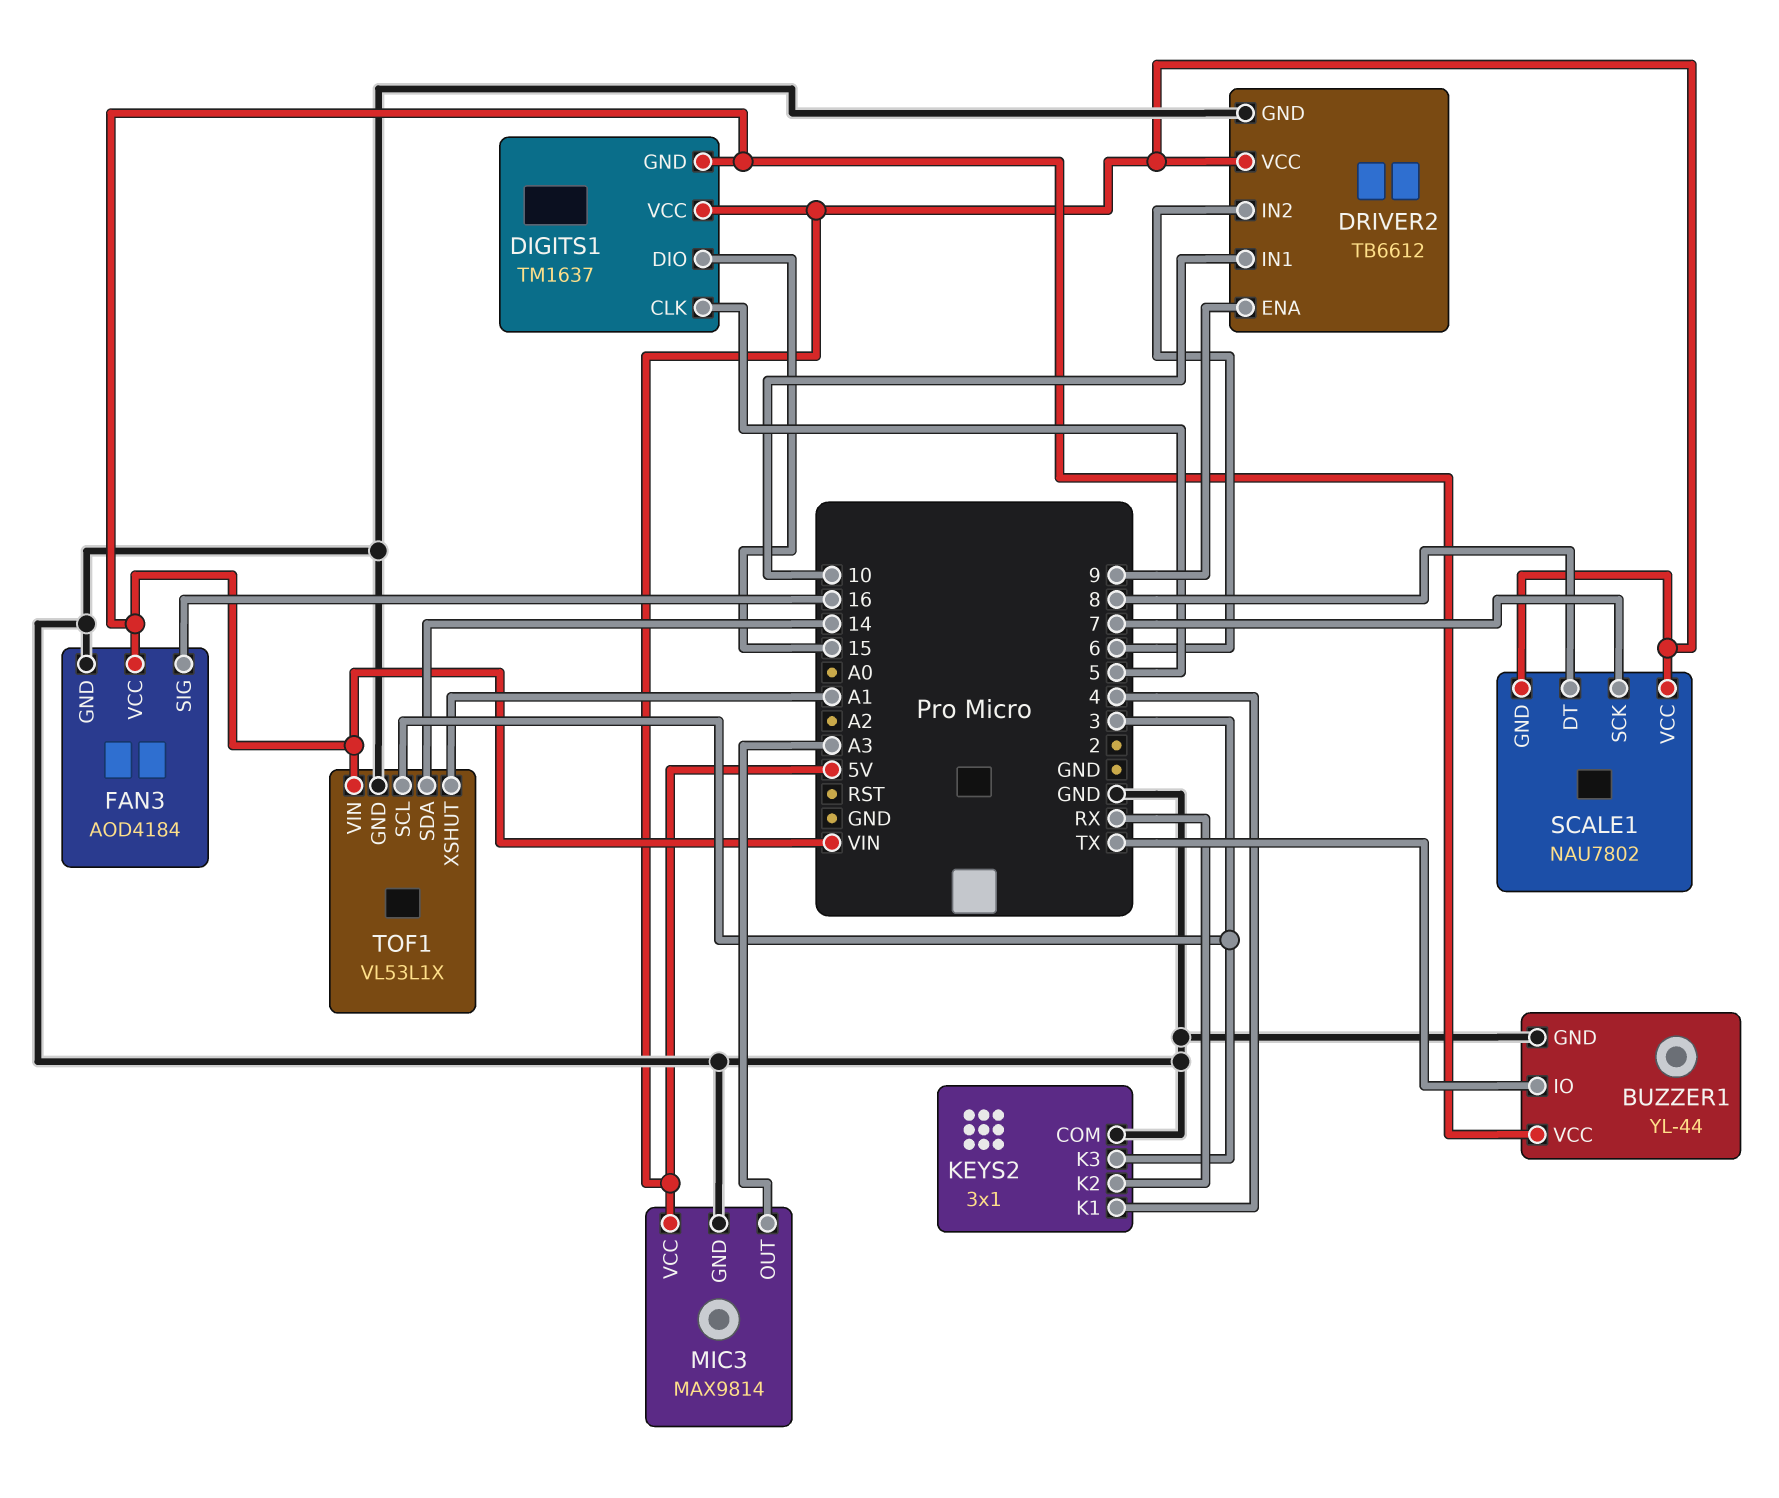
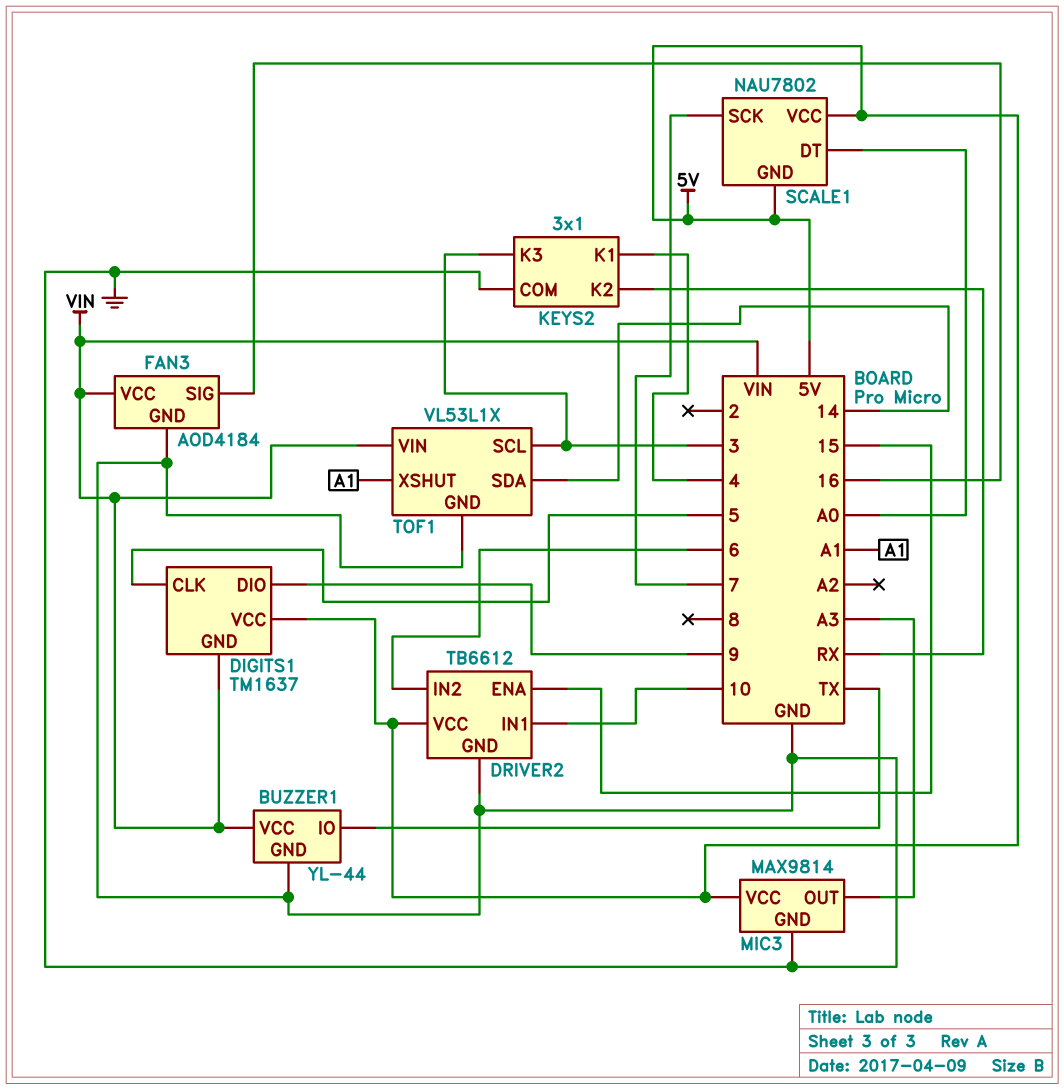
DIGITS1 pin DIO: 15 -> 9
DRIVER2 pin ENA: 9 -> 15
SCALE1 pin DT: 8 -> A0

